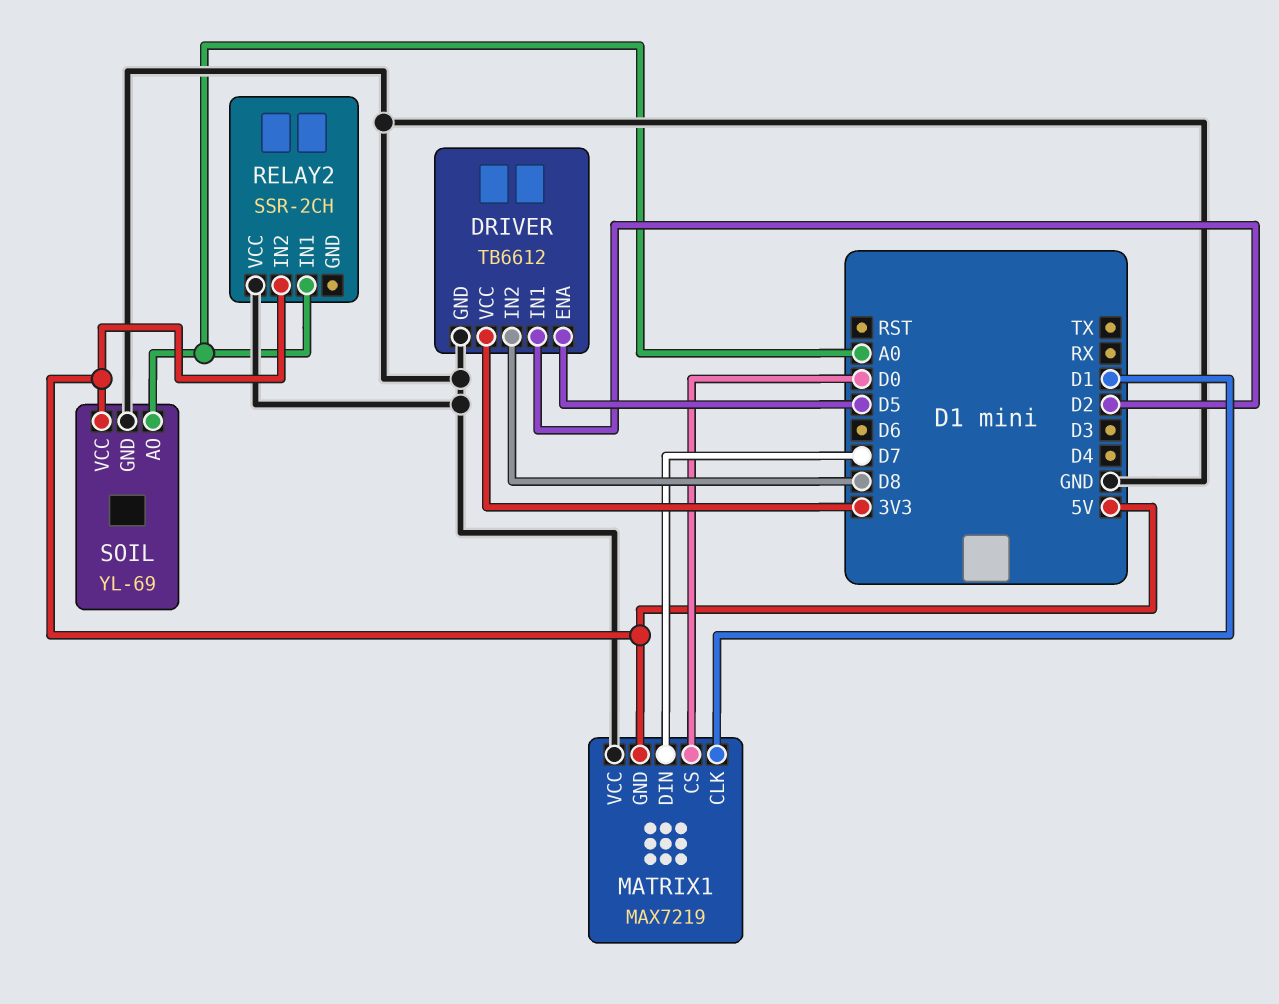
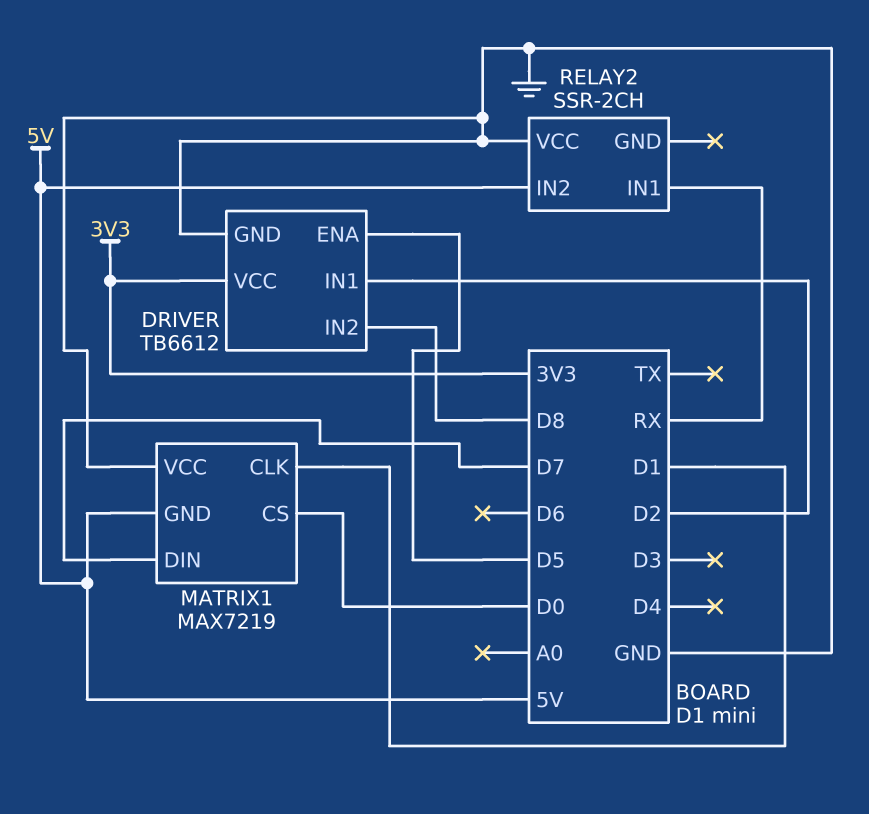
RELAY2 pin IN1: A0 -> RX
SOIL: YL-69 -> none
SOIL pin AO: A0 -> none
SOIL pin GND: GND -> none
SOIL pin VCC: 5V -> none

